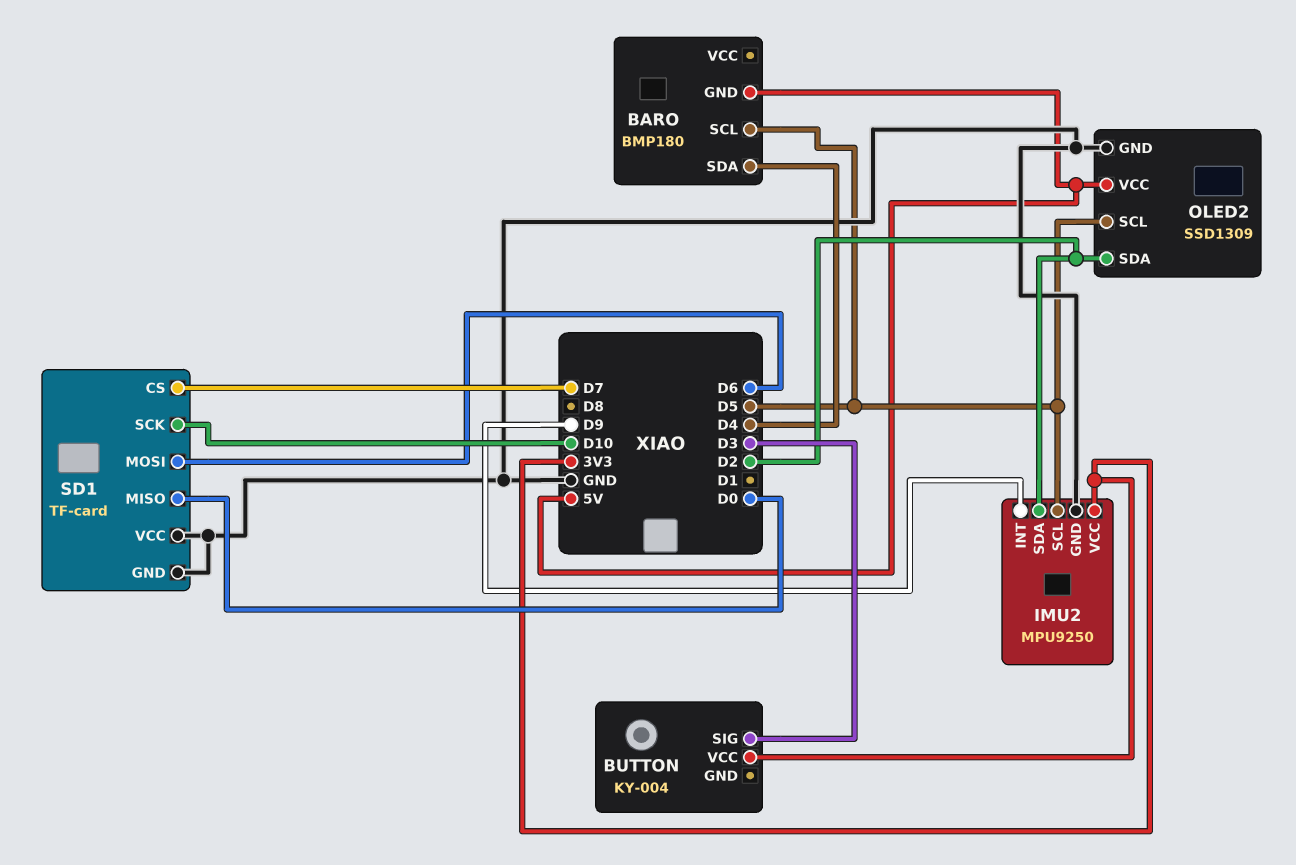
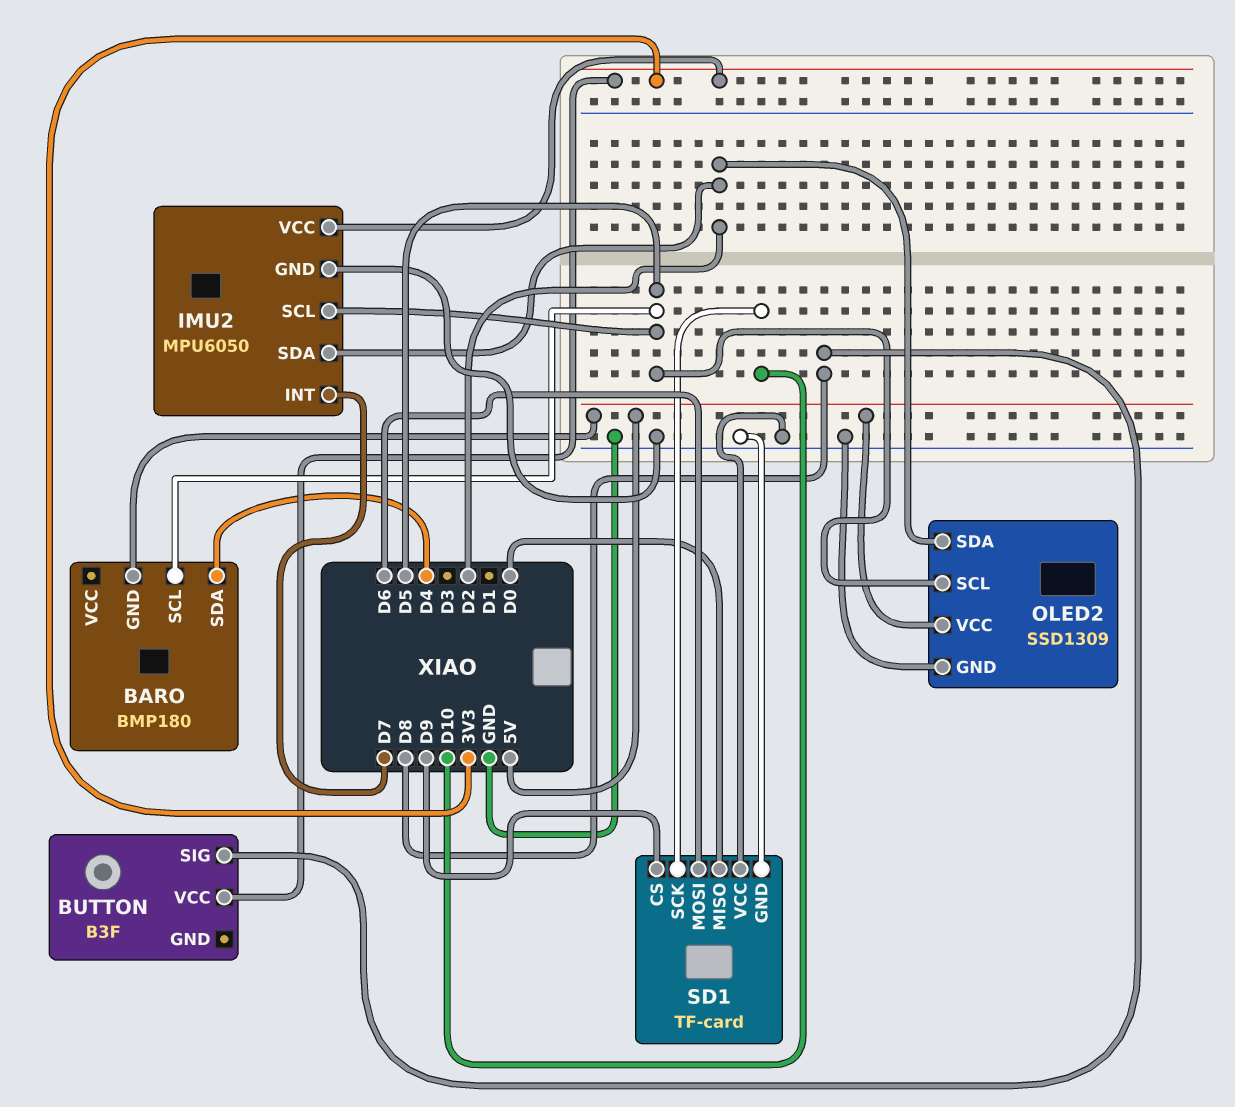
BUTTON: KY-004 -> B3F
BUTTON pin SIG: D3 -> D8
IMU2: MPU9250 -> MPU6050
IMU2 pin INT: D9 -> D7
SD1 pin CS: D7 -> D9

